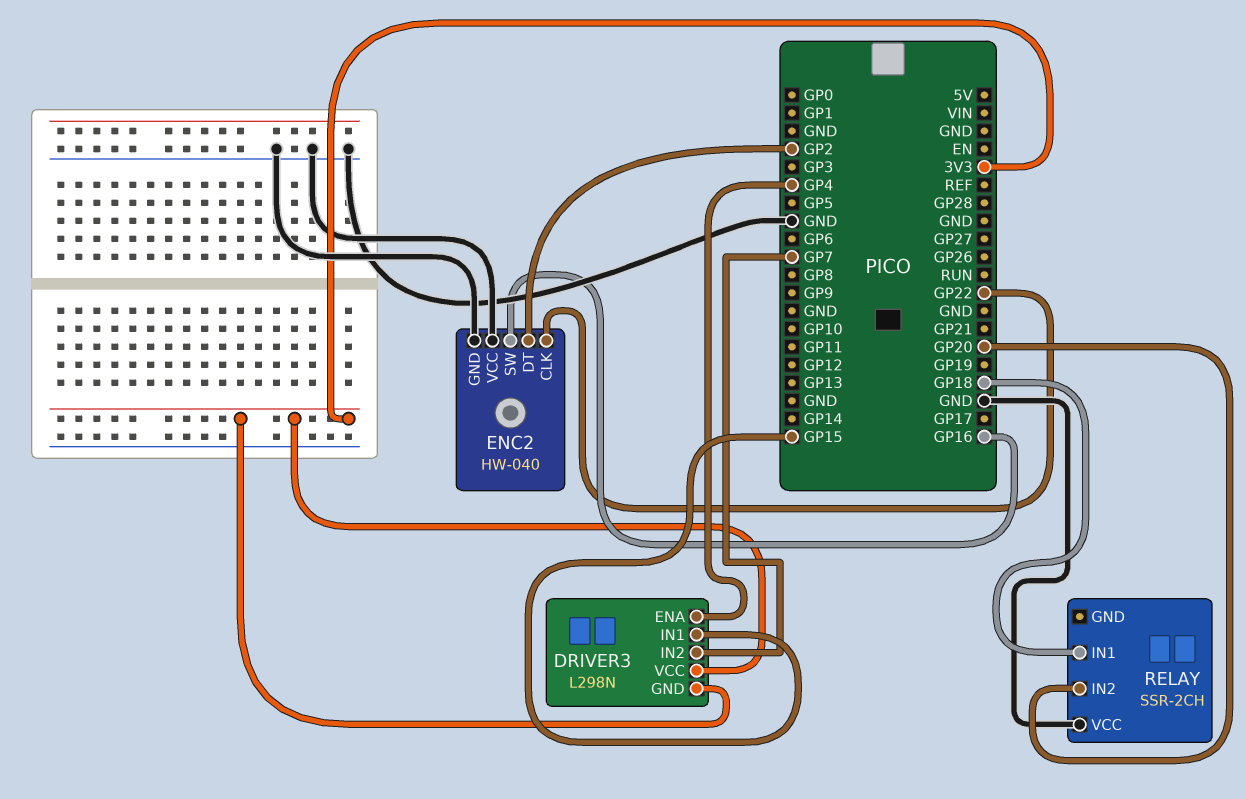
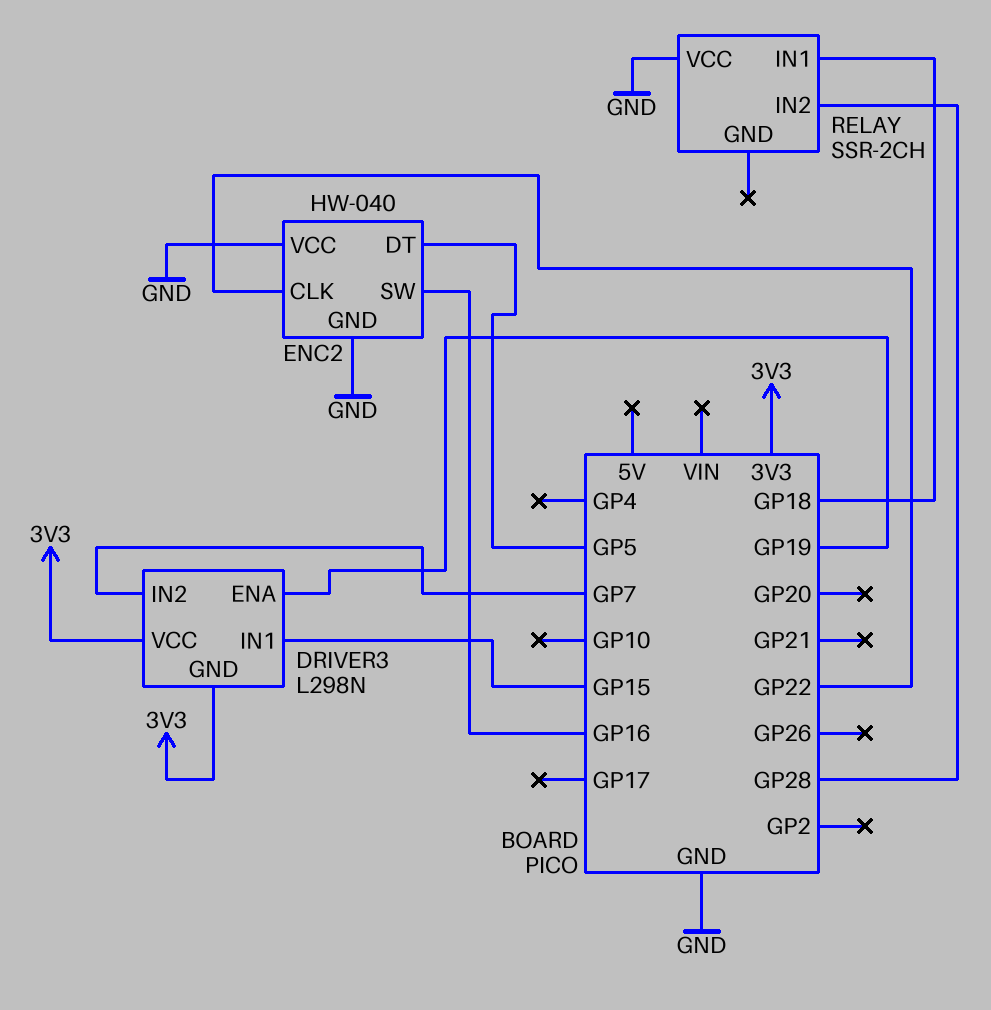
DRIVER3 pin ENA: GP4 -> GP19
ENC2 pin DT: GP2 -> GP5
RELAY pin IN2: GP20 -> GP28

